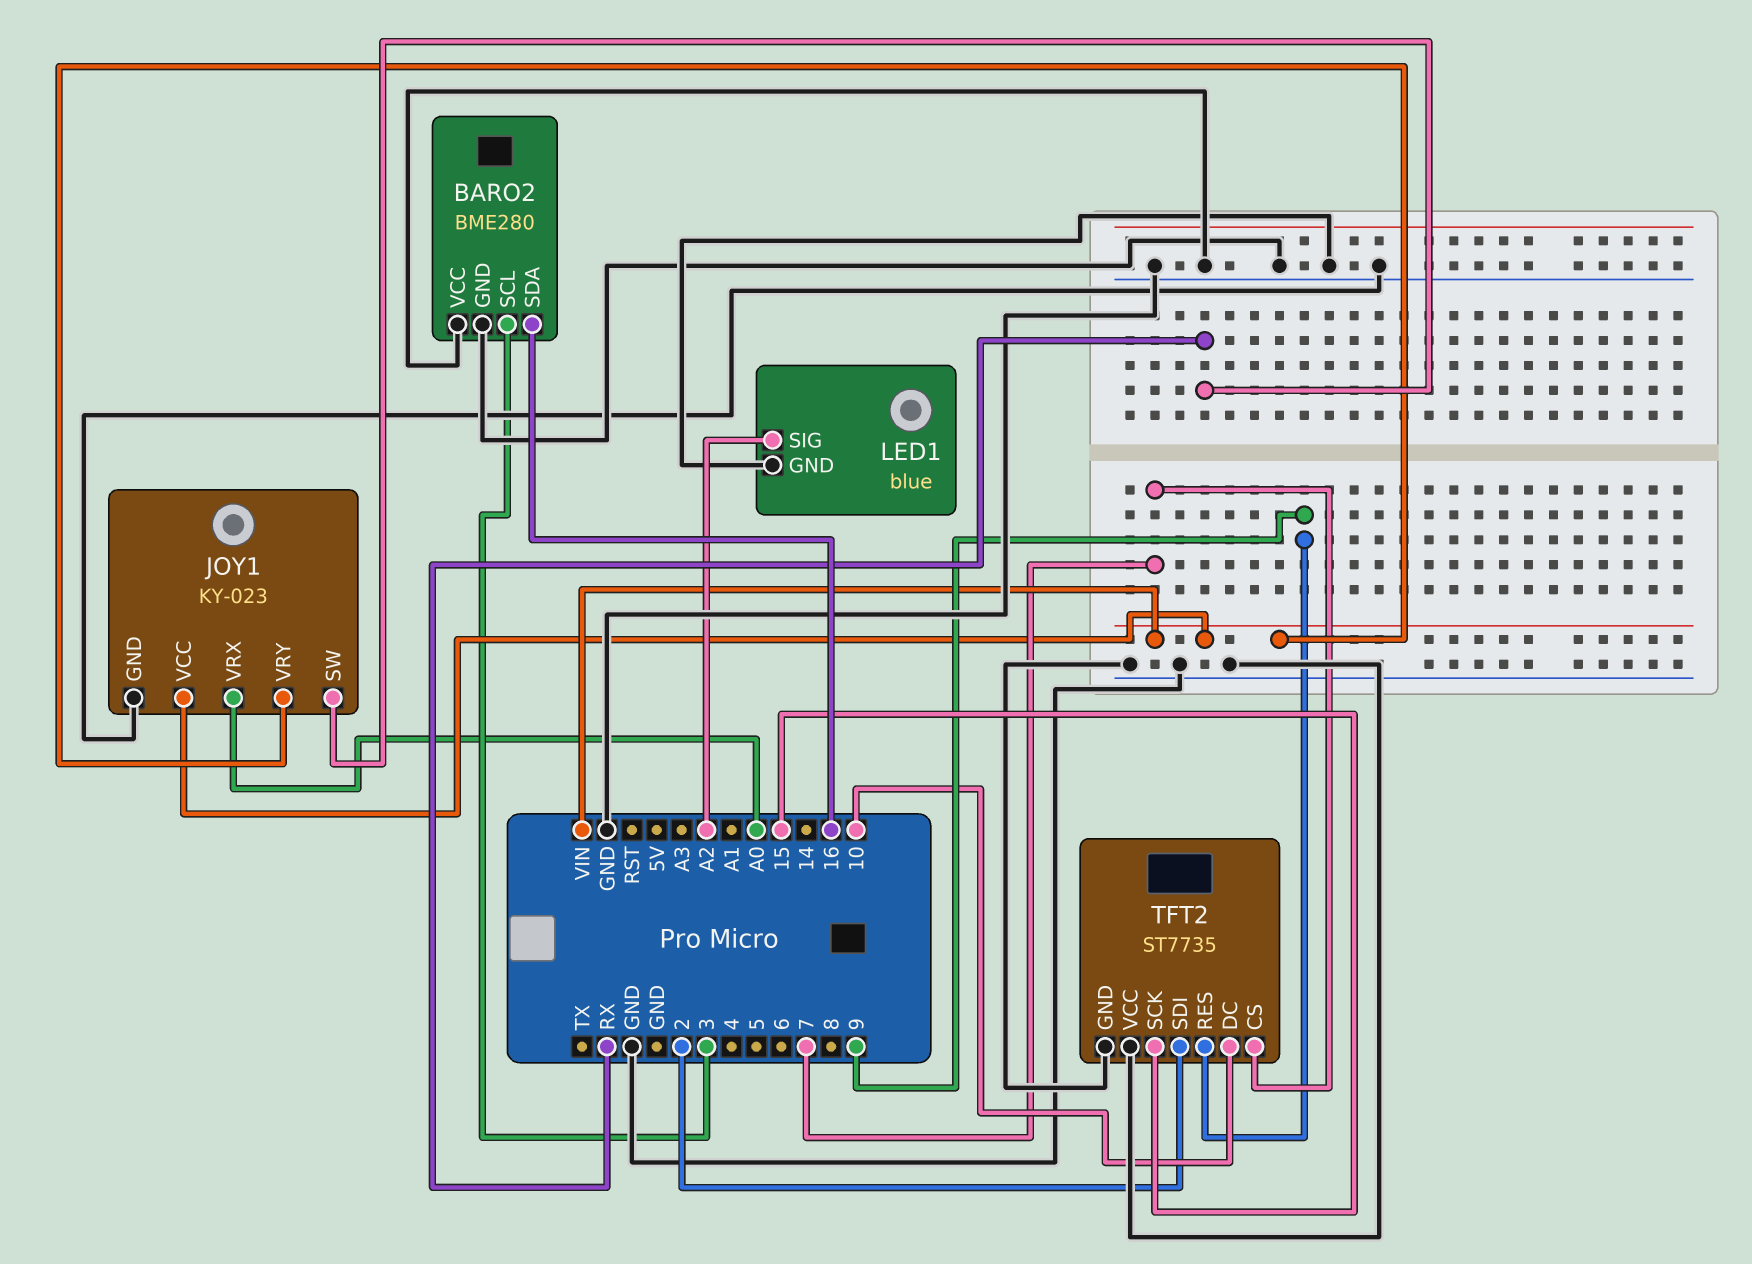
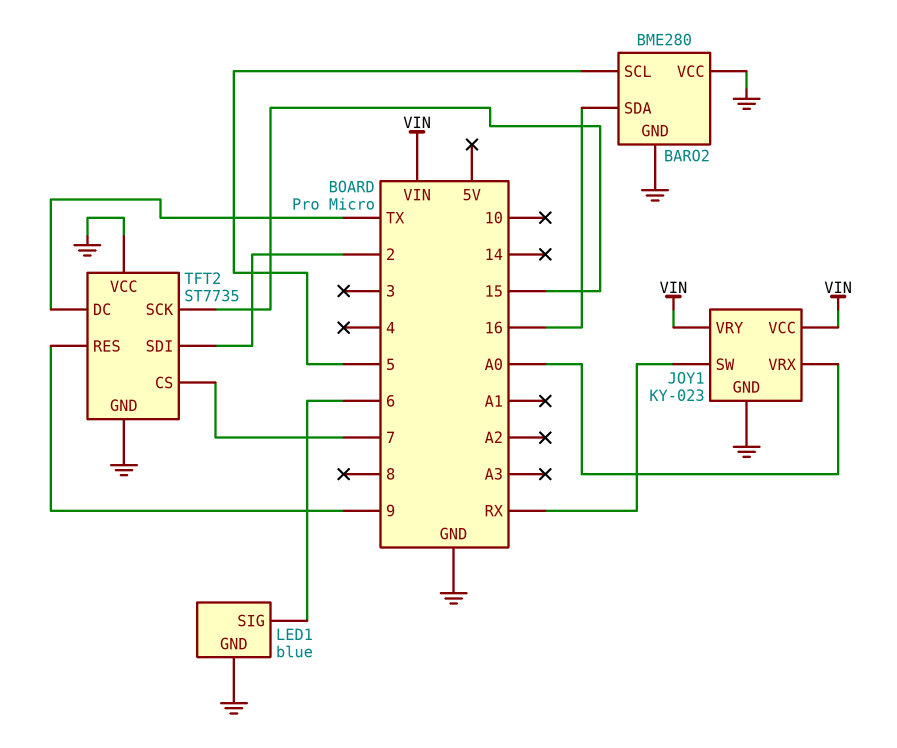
BARO2 pin SCL: 3 -> 5
LED1 pin SIG: A2 -> 6
TFT2 pin DC: 10 -> TX

